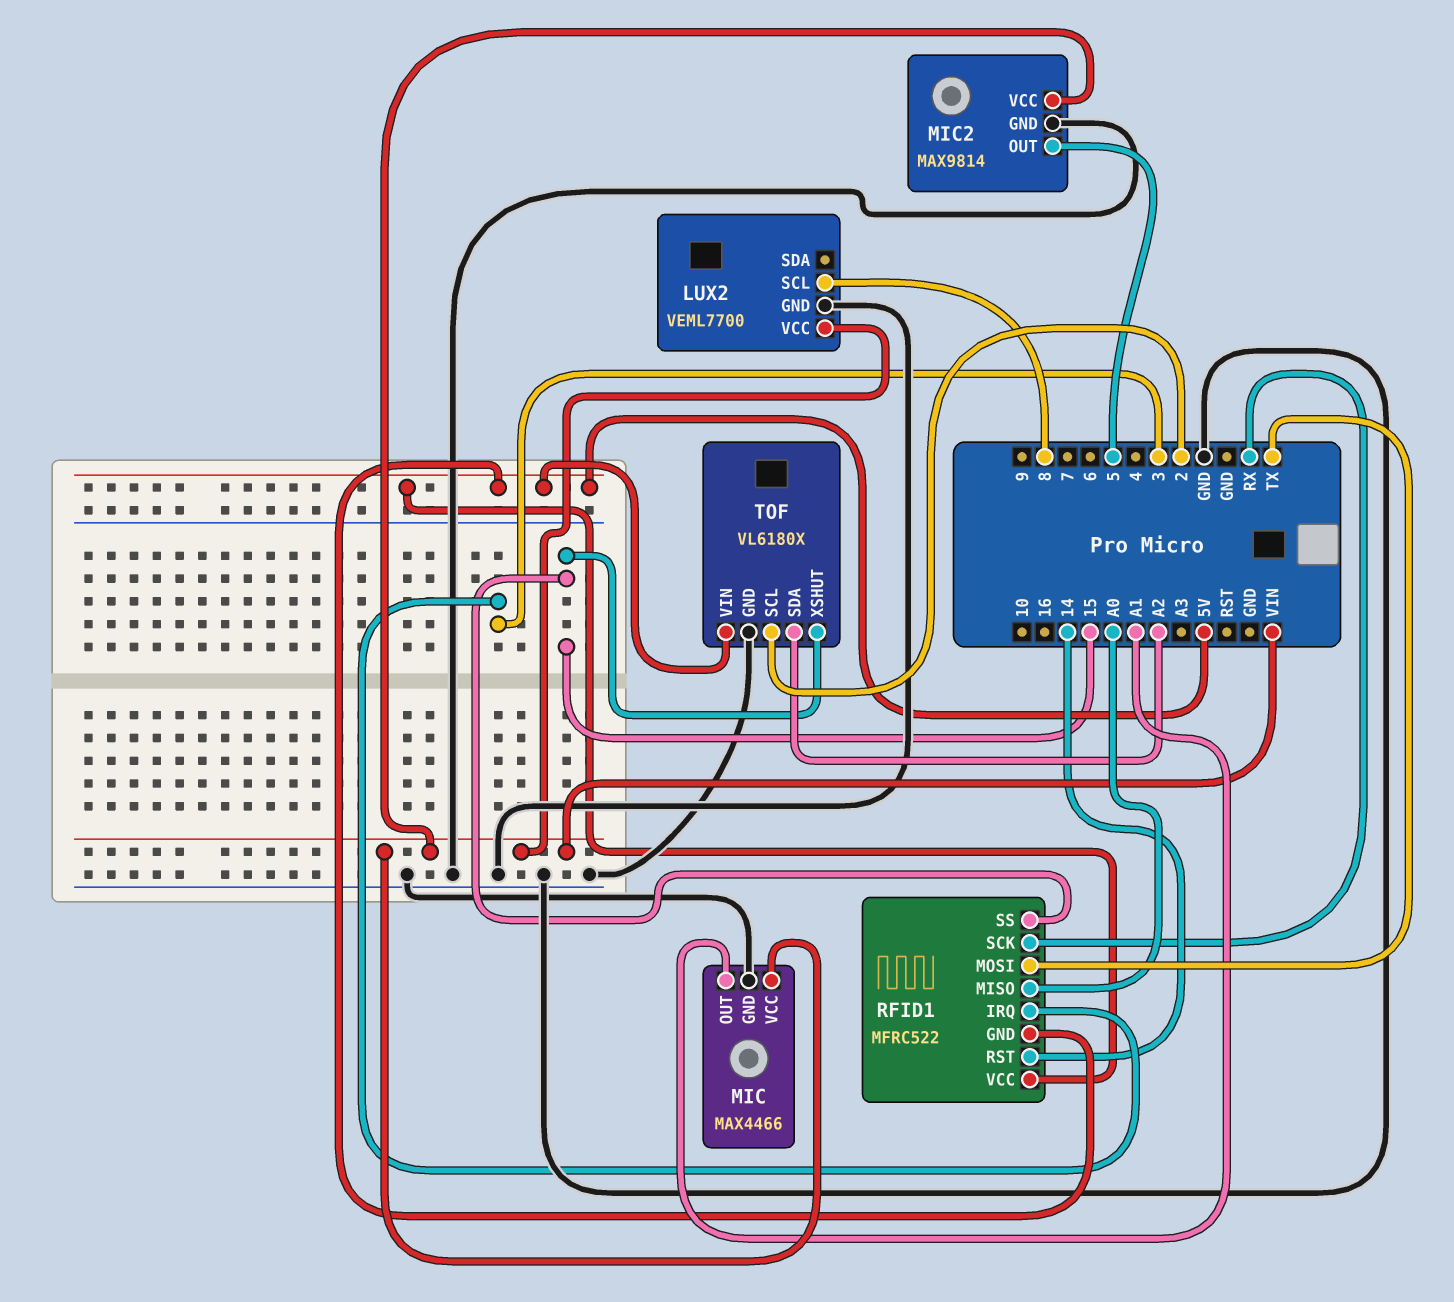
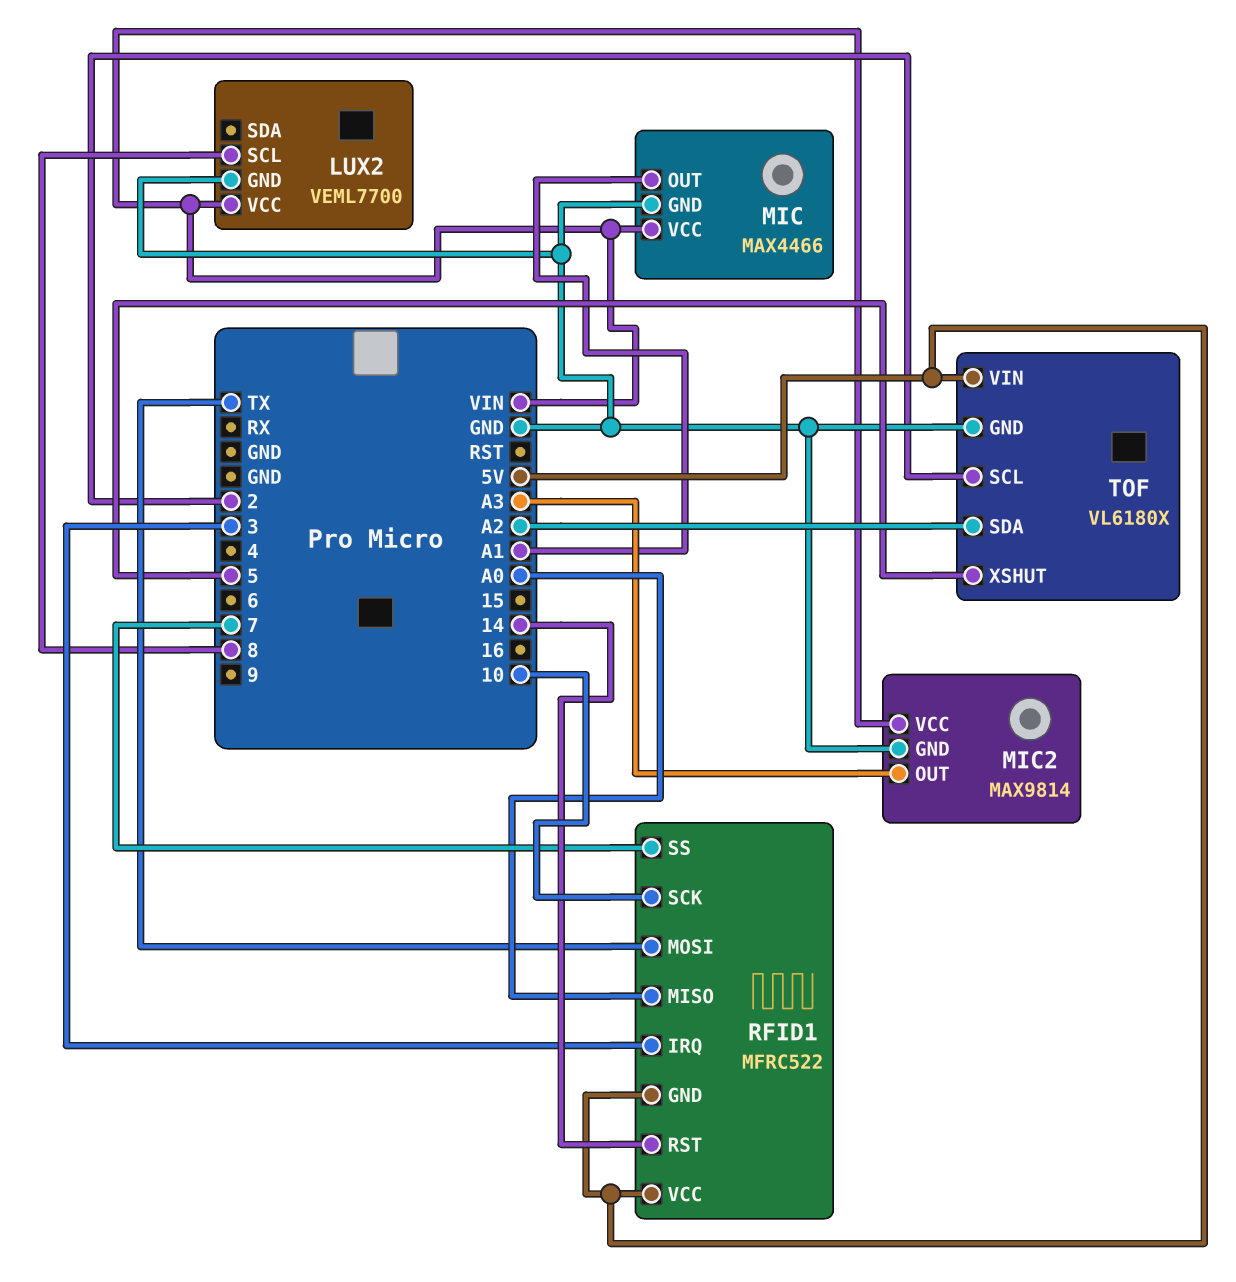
MIC2 pin OUT: 5 -> A3
RFID1 pin SCK: RX -> 10
RFID1 pin SS: 15 -> 7
TOF pin XSHUT: 15 -> 5

